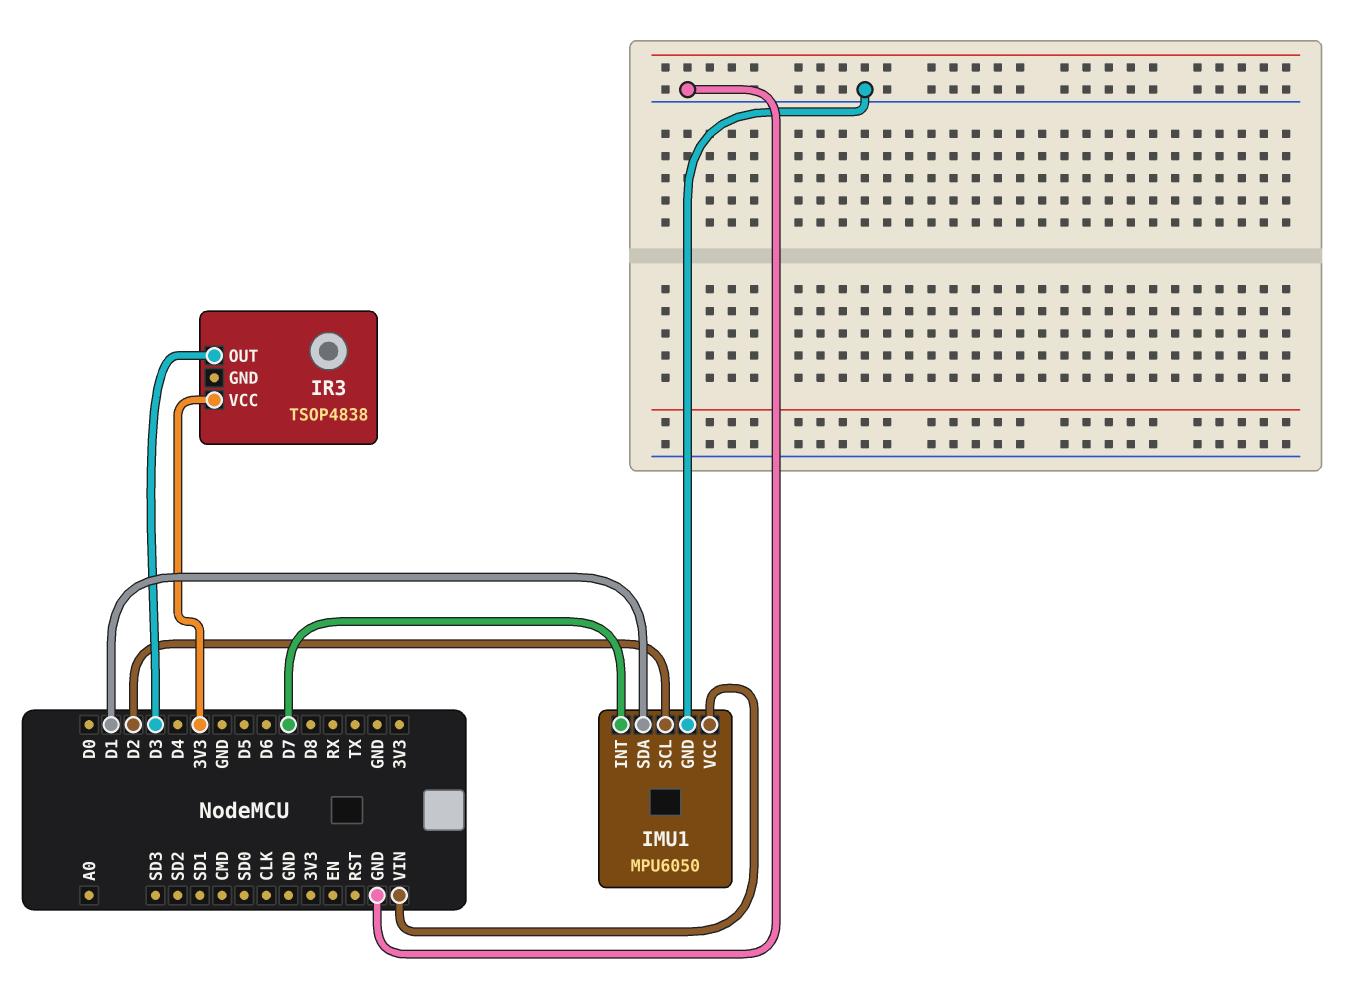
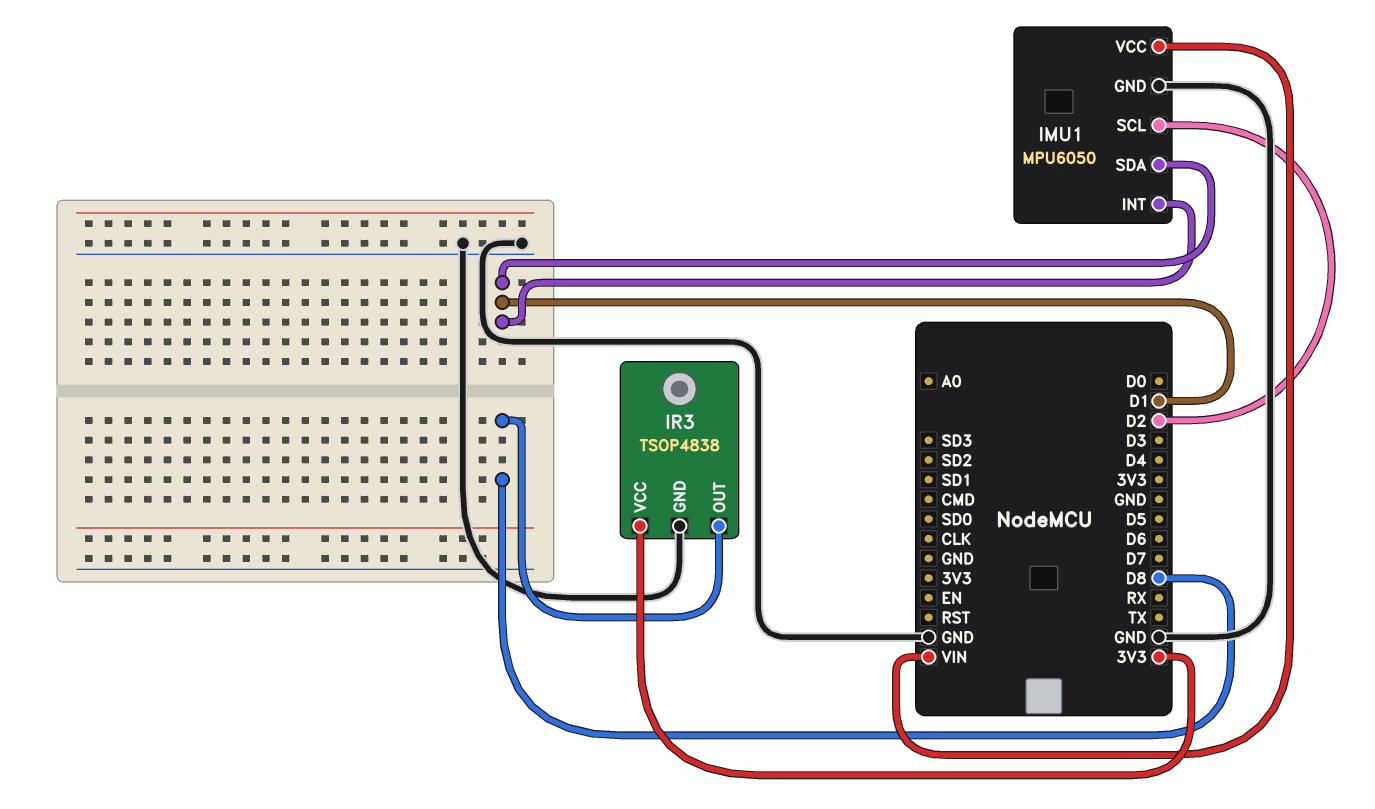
IMU1 pin INT: D7 -> D1
IR3 pin GND: none -> GND
IR3 pin OUT: D3 -> D8

